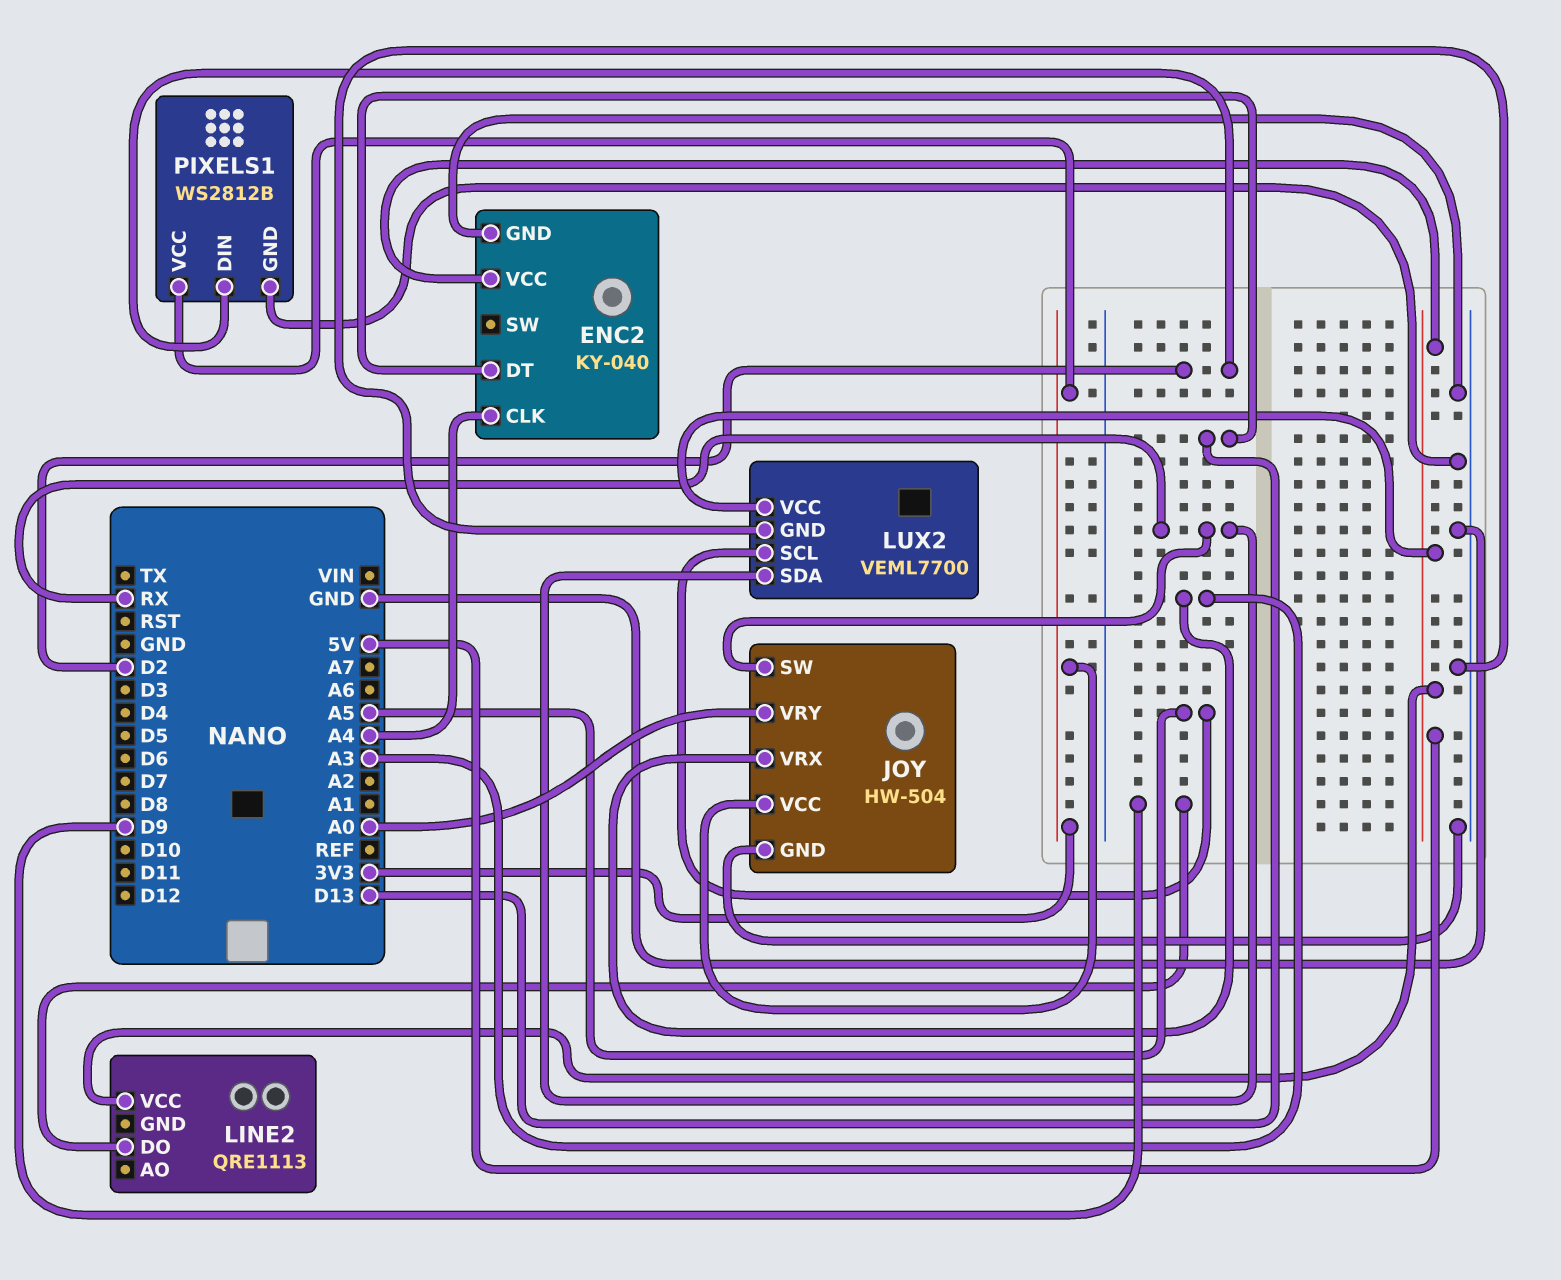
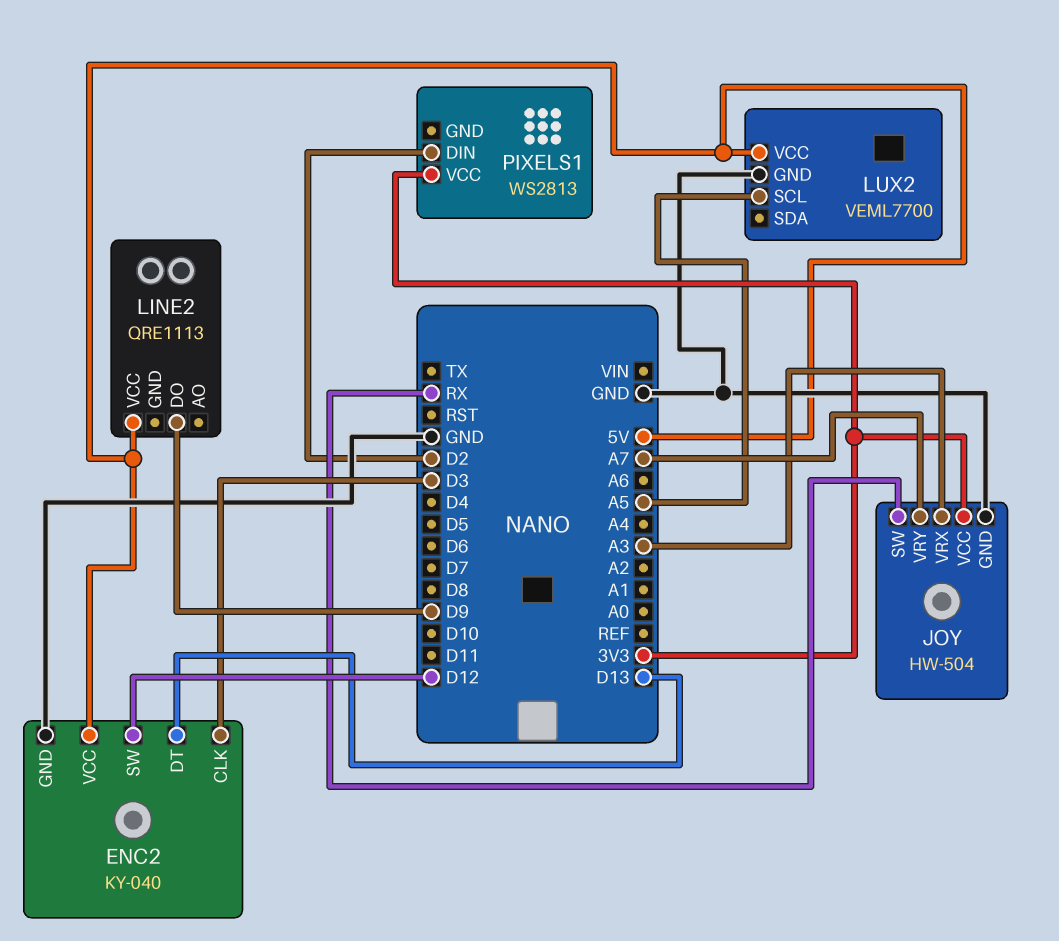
ENC2 pin CLK: A4 -> D3
ENC2 pin SW: none -> D12
JOY pin VRY: A0 -> A7
LUX2 pin SDA: RX -> none
PIXELS1: WS2812B -> WS2813
PIXELS1 pin GND: GND -> none

